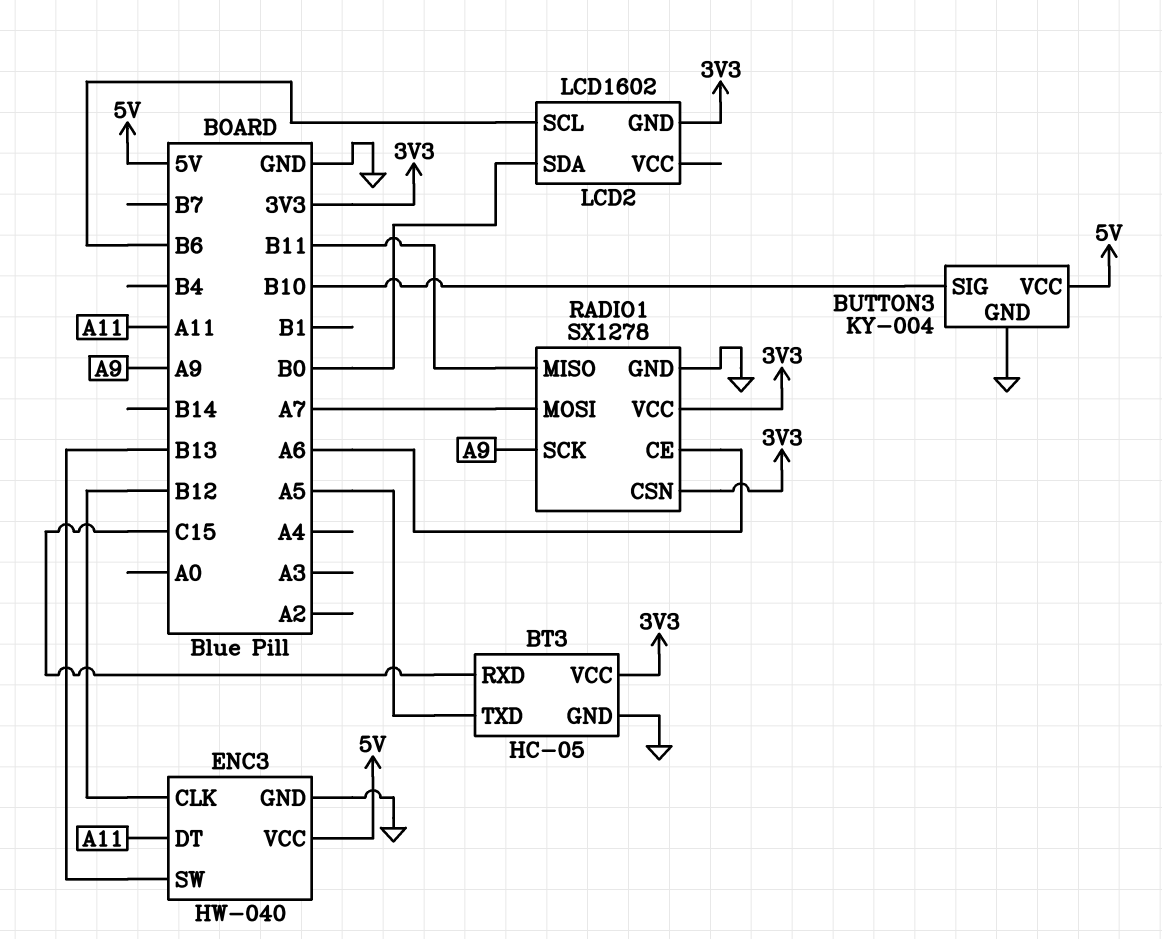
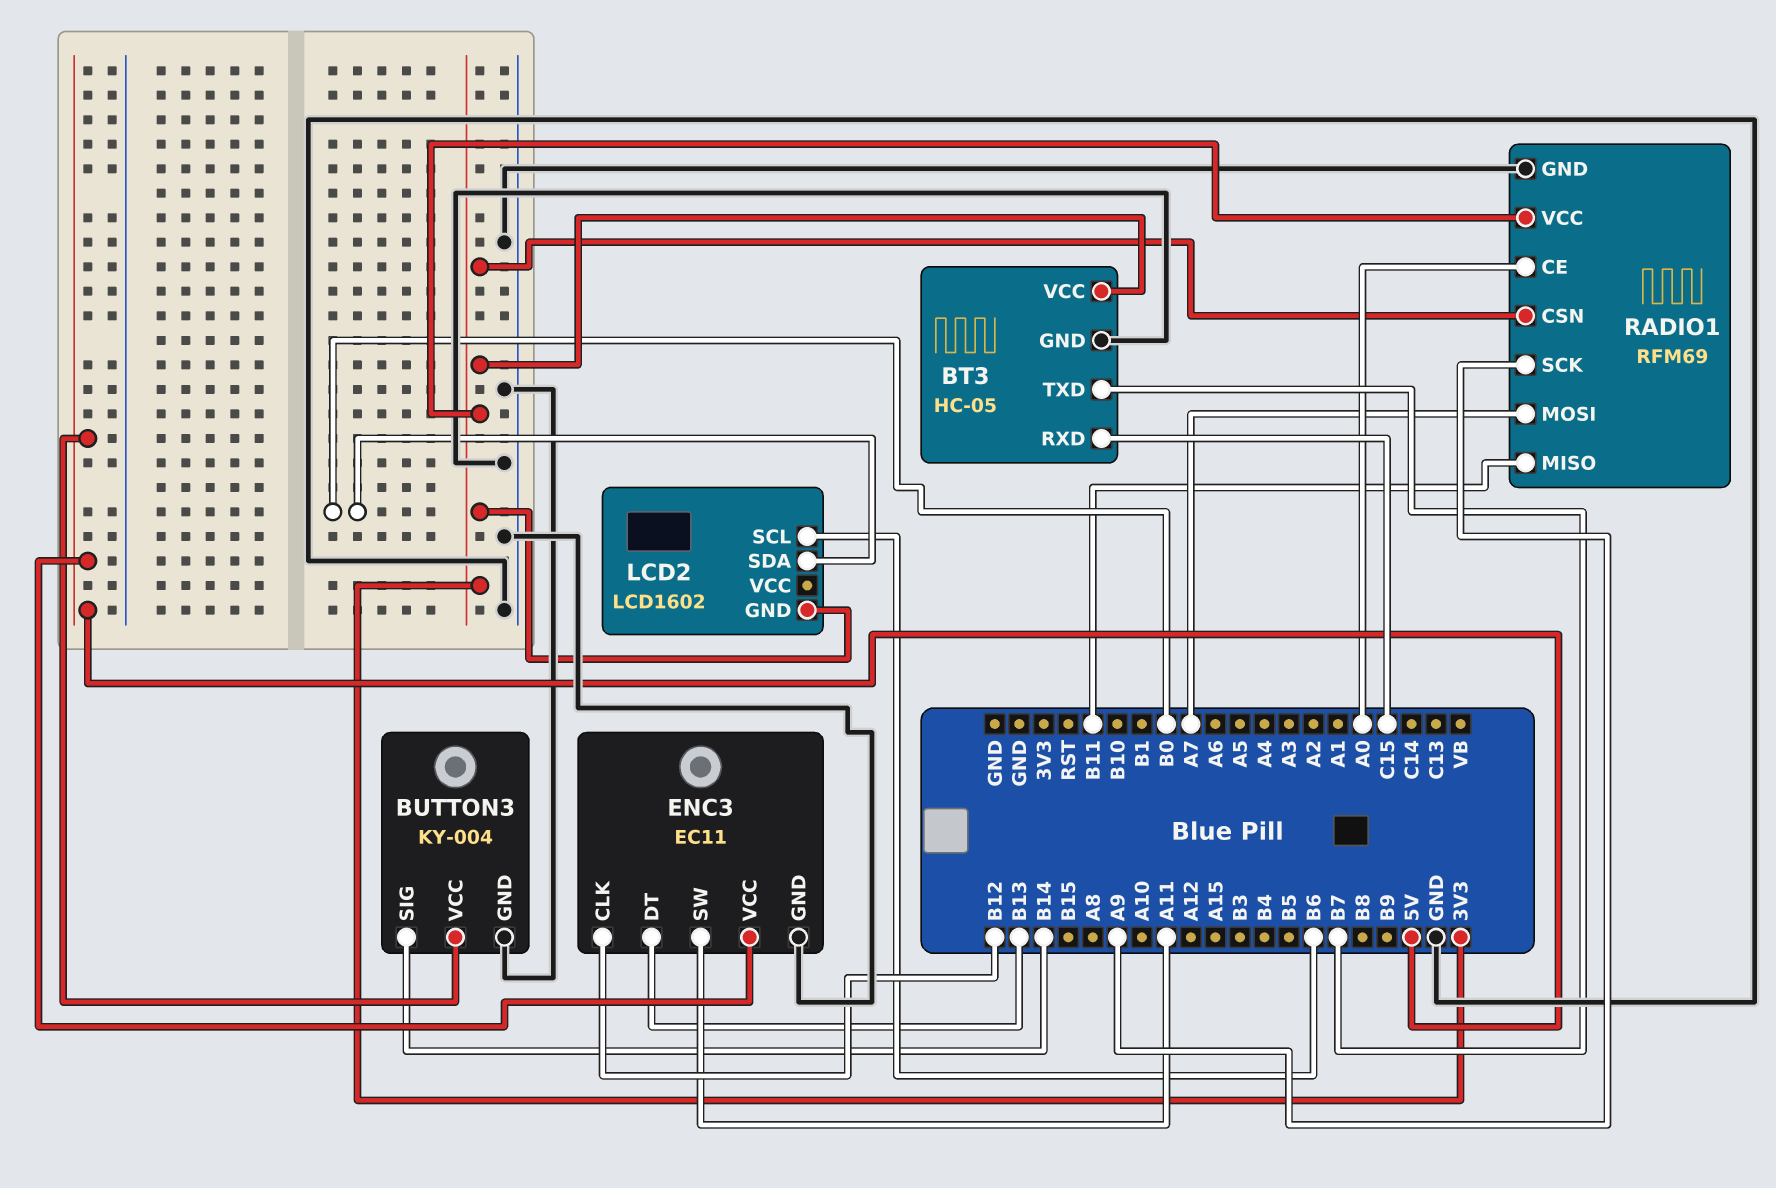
BT3 pin TXD: A5 -> B7
BUTTON3 pin SIG: B10 -> B14
ENC3: HW-040 -> EC11
ENC3 pin DT: A11 -> B13
ENC3 pin SW: B13 -> A11
RADIO1: SX1278 -> RFM69
RADIO1 pin CE: A6 -> A0

